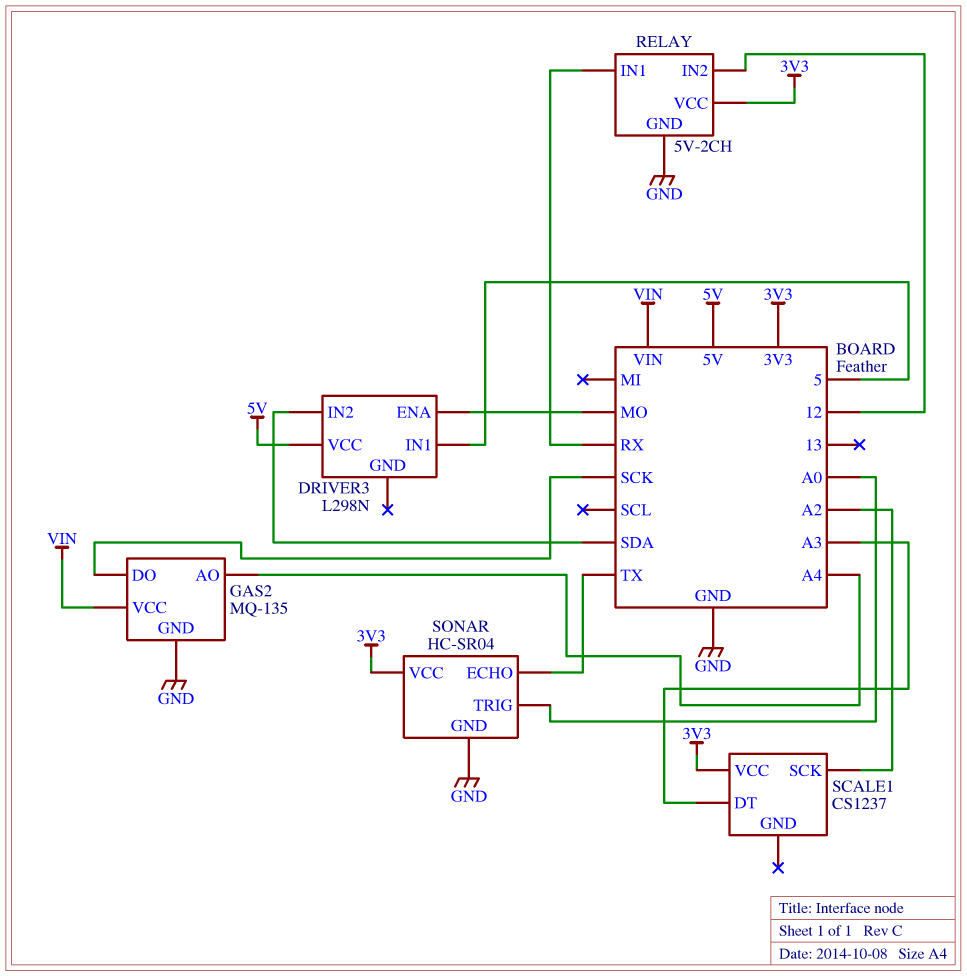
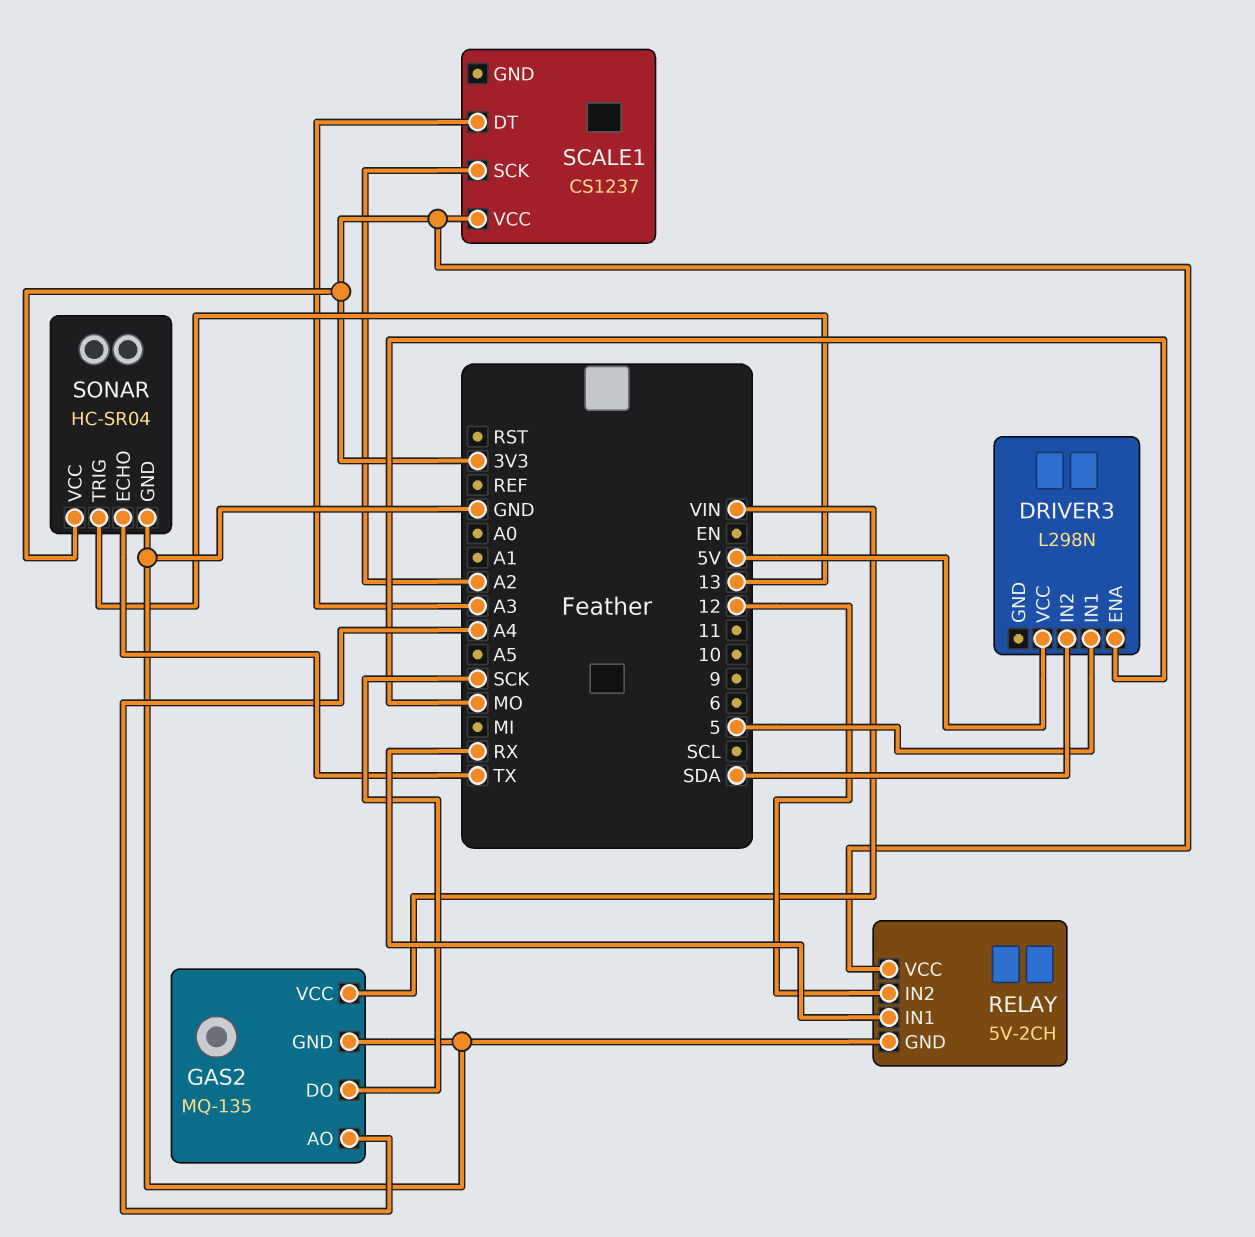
SONAR pin TRIG: A0 -> 13

